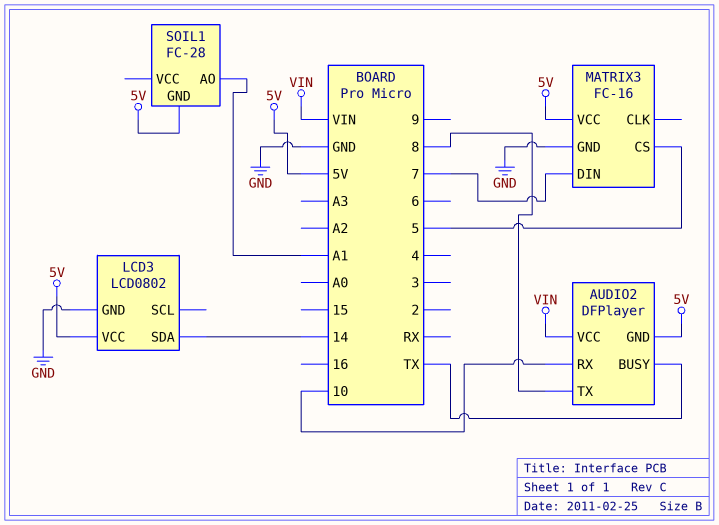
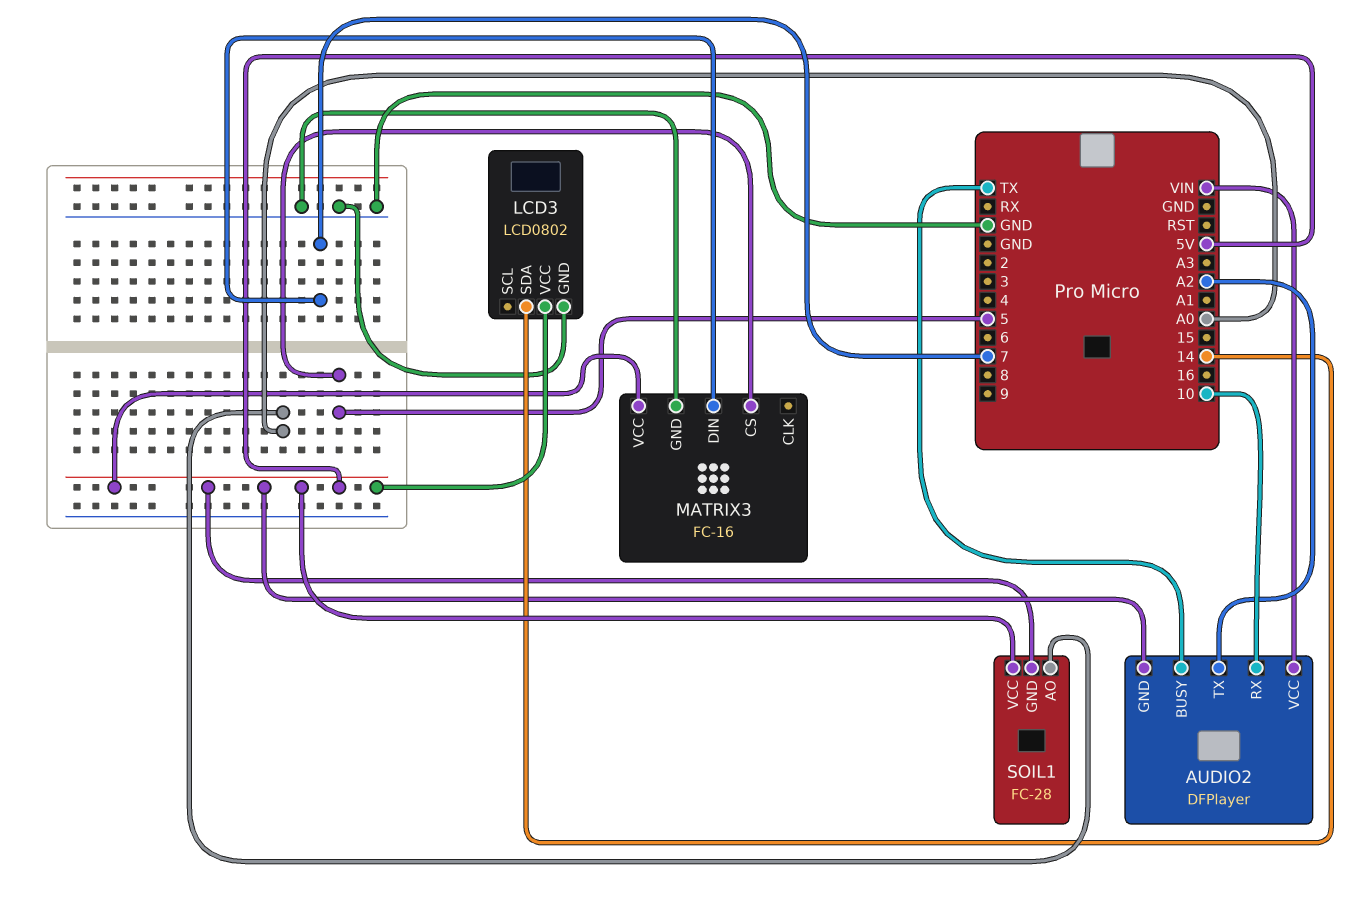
AUDIO2 pin TX: 8 -> A2
SOIL1 pin AO: A1 -> A0
SOIL1 pin VCC: none -> 5V

